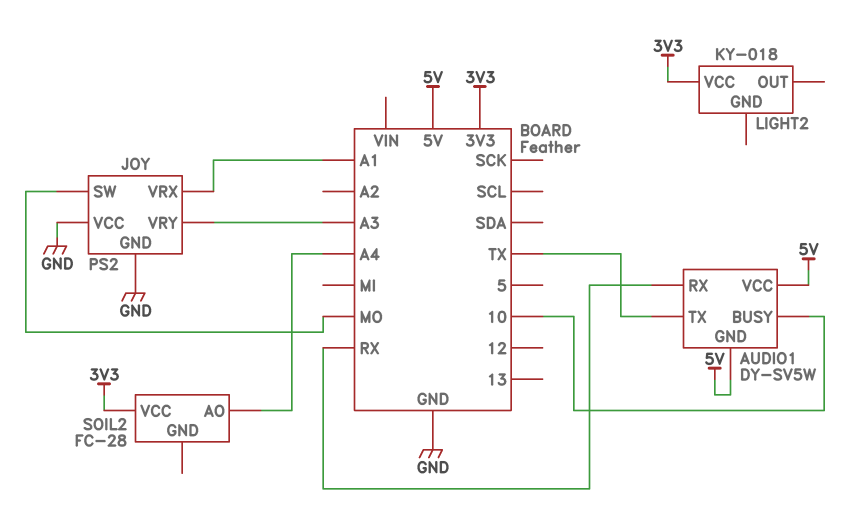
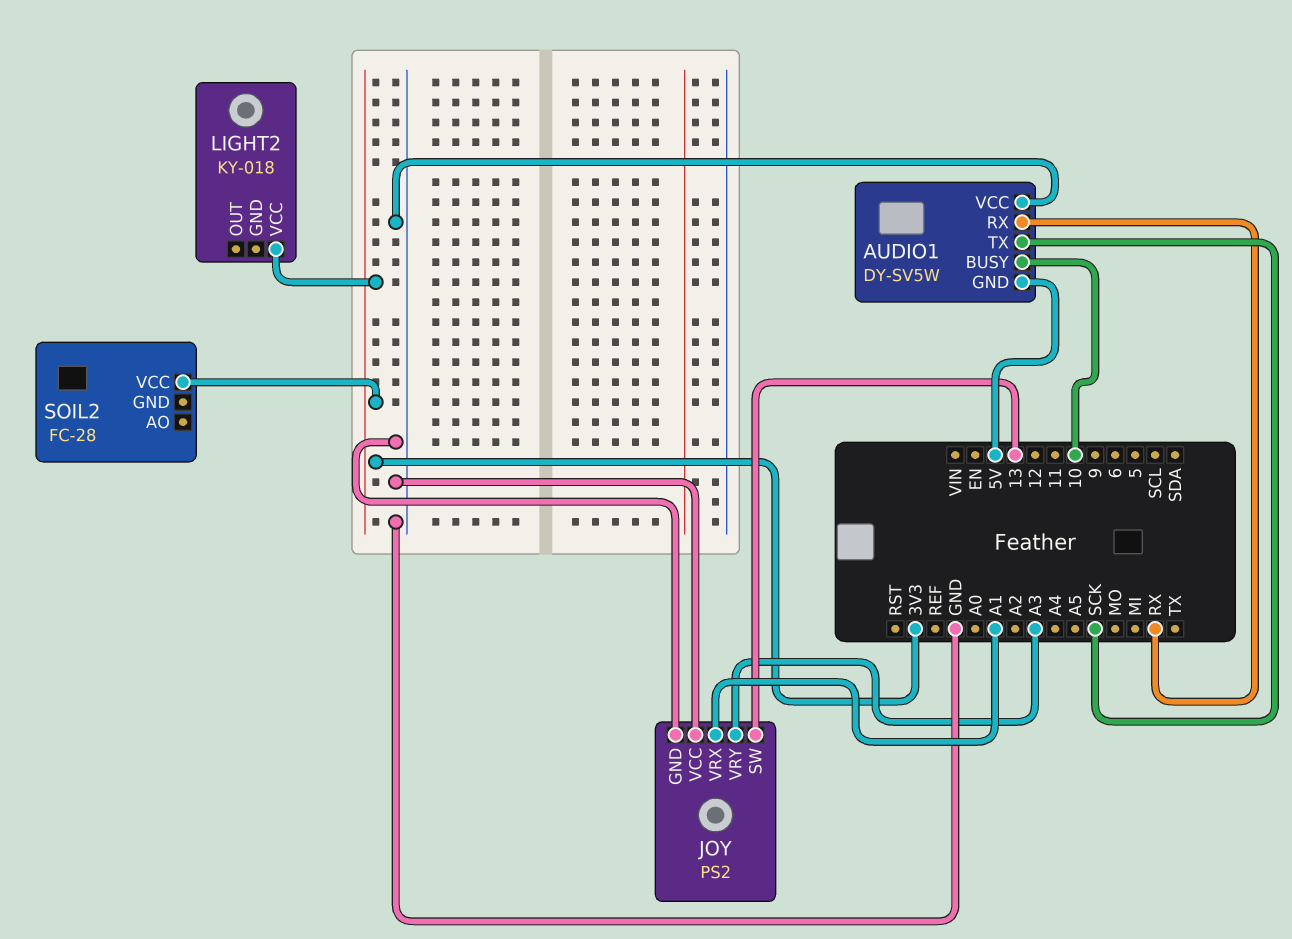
AUDIO1 pin TX: TX -> SCK
AUDIO1 pin VCC: 5V -> GND
JOY pin SW: MO -> 13
SOIL2 pin AO: A4 -> none

